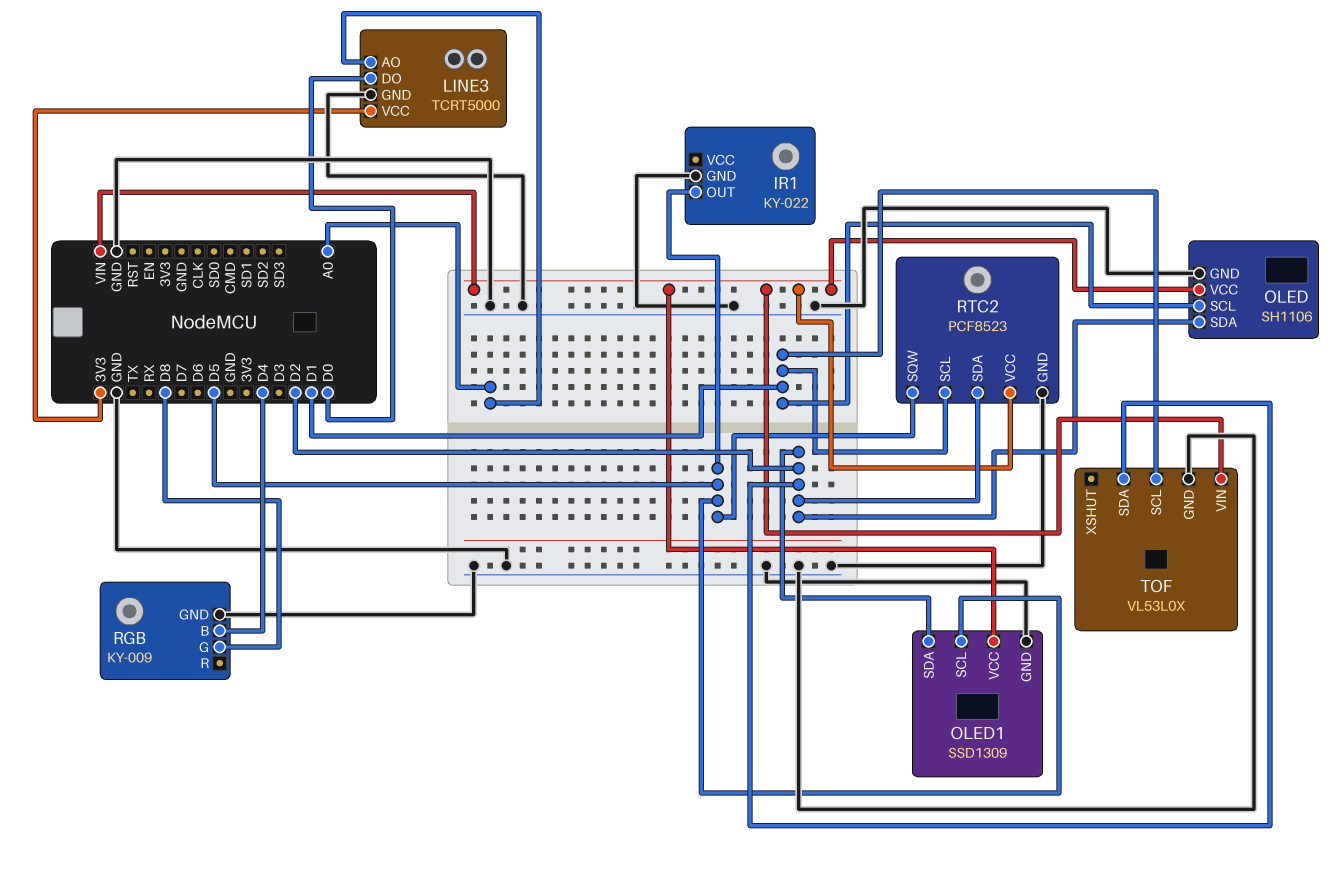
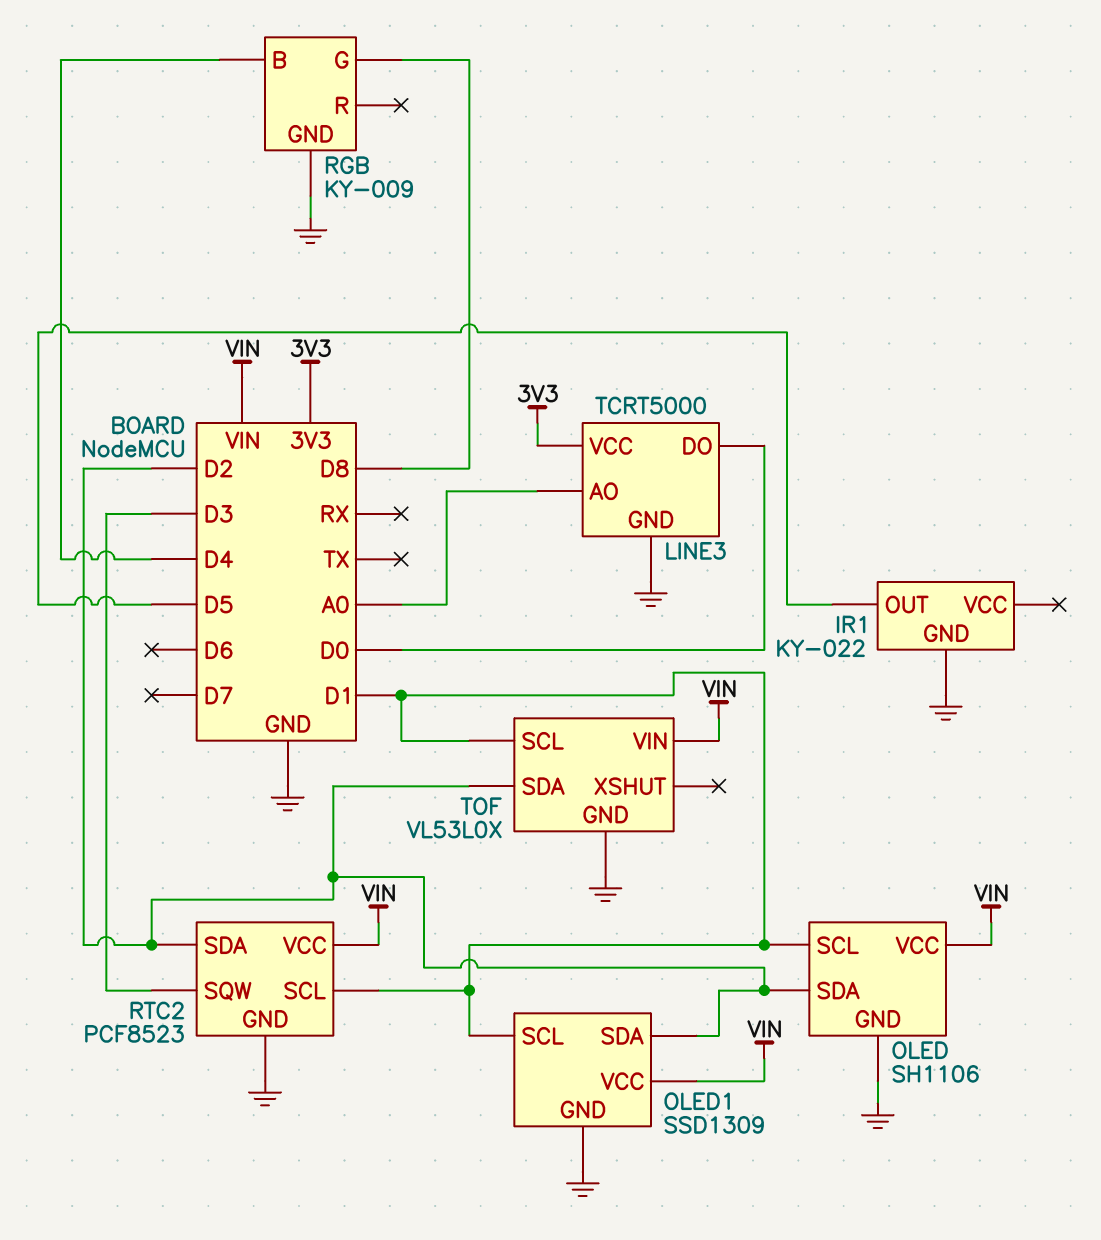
OLED1 pin SCL: D5 -> D1
RTC2 pin SQW: D5 -> D3

